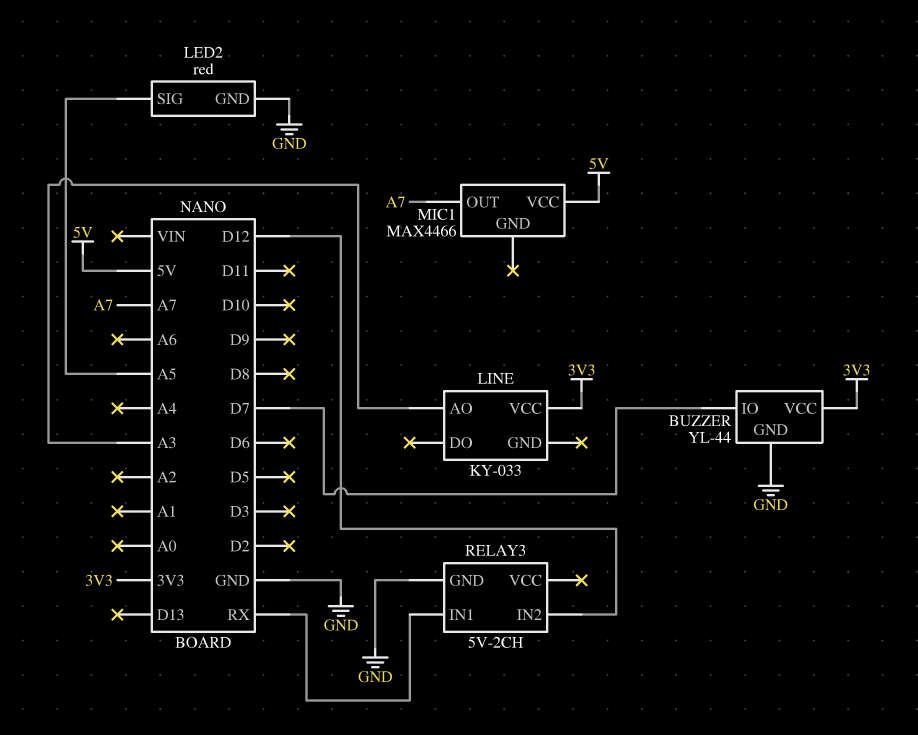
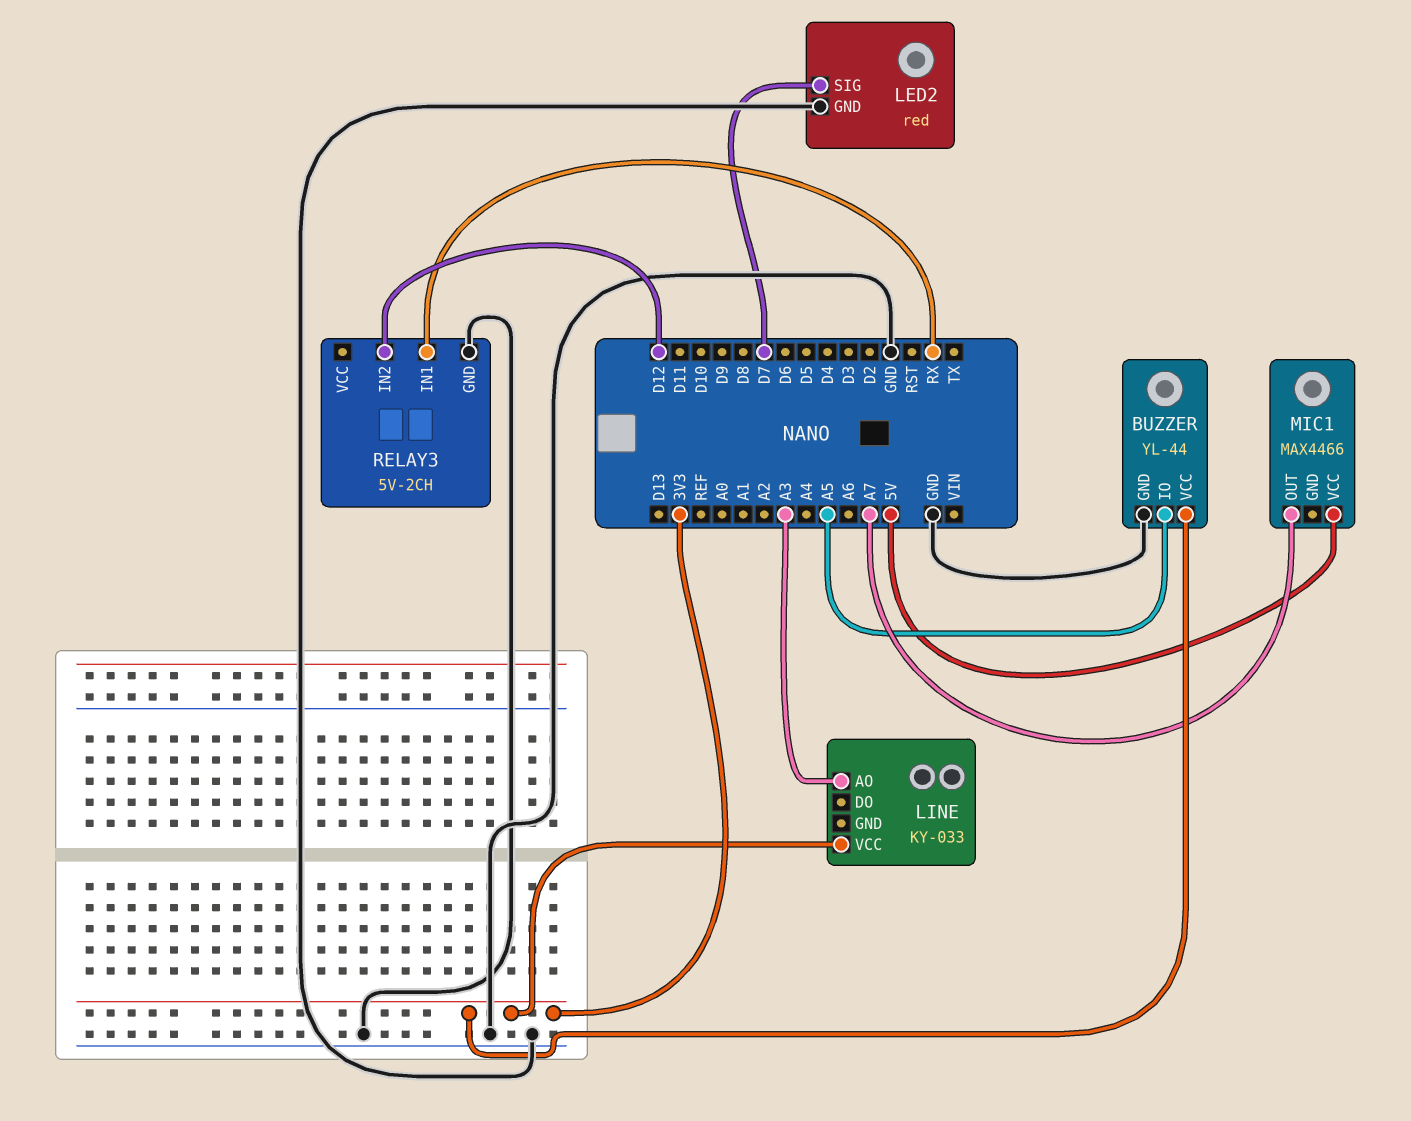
BUZZER pin IO: D7 -> A5
LED2 pin SIG: A5 -> D7

